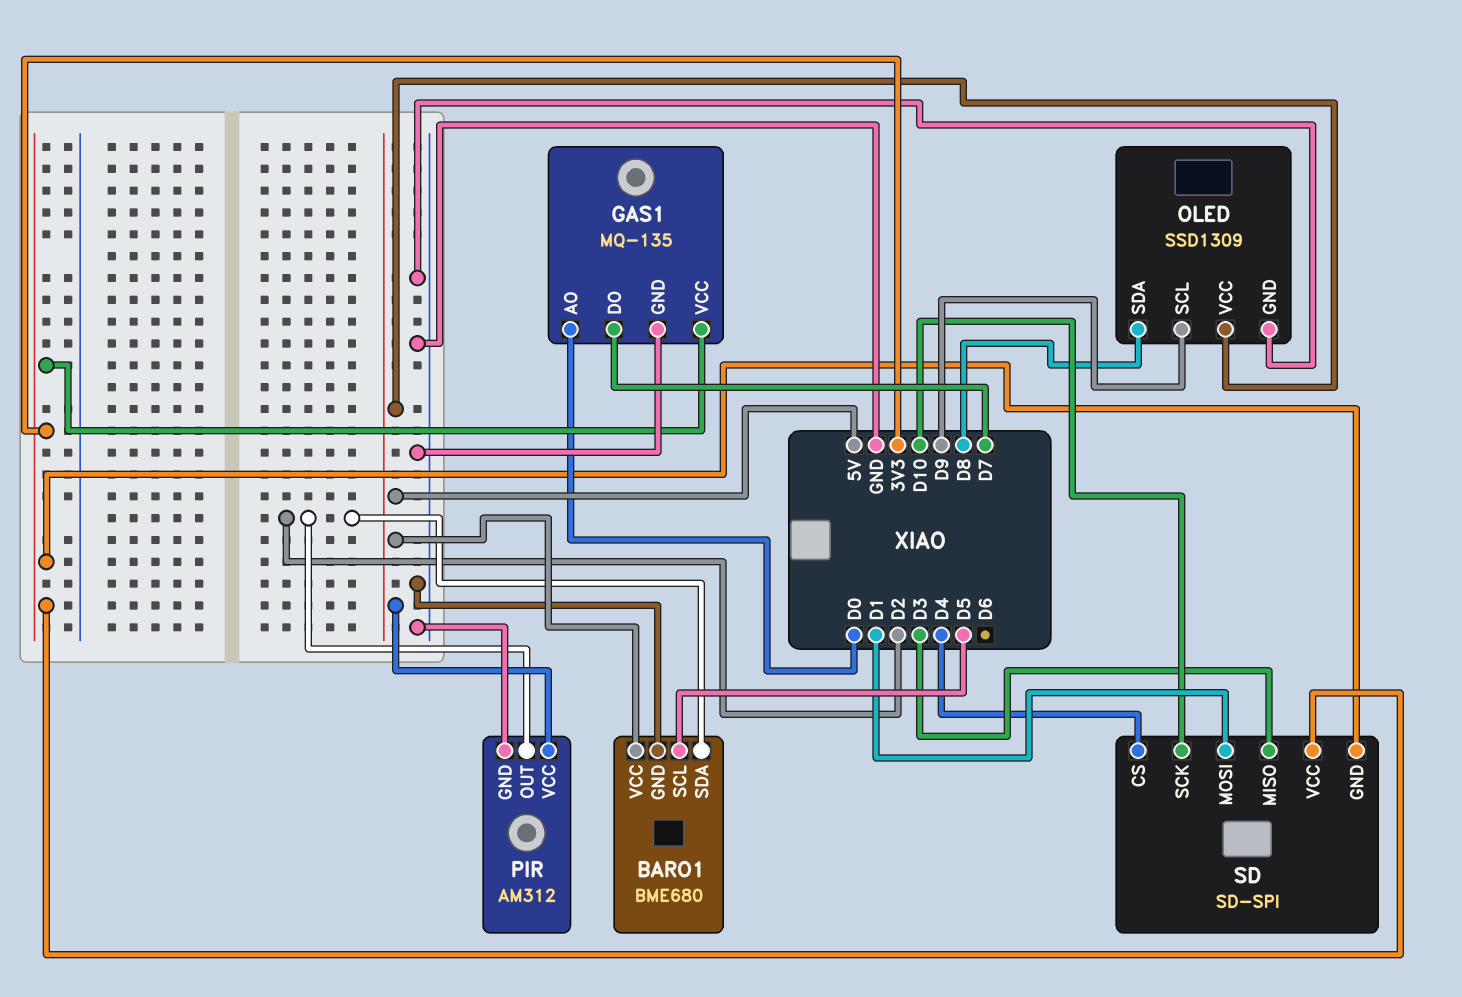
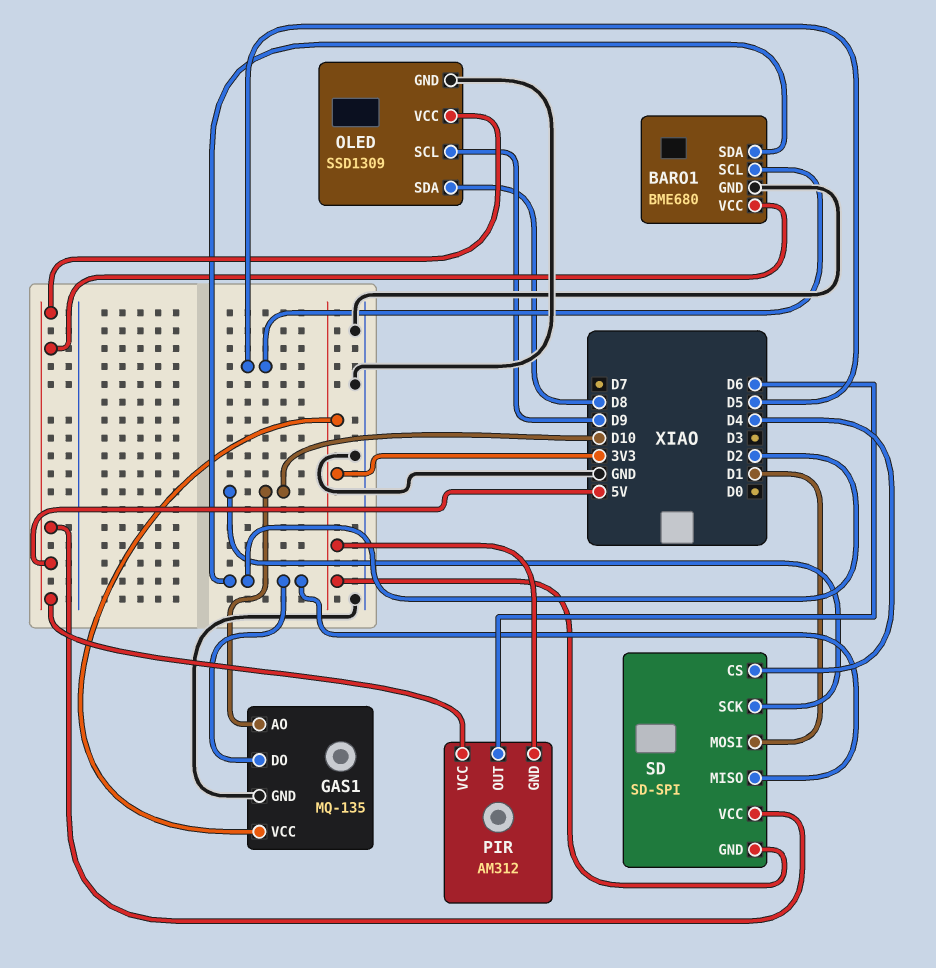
GAS1 pin AO: D0 -> D10
GAS1 pin DO: D7 -> D2
PIR pin GND: GND -> 3V3
PIR pin OUT: D2 -> D6
SD pin MISO: D3 -> D2
SD pin VCC: 3V3 -> 5V

